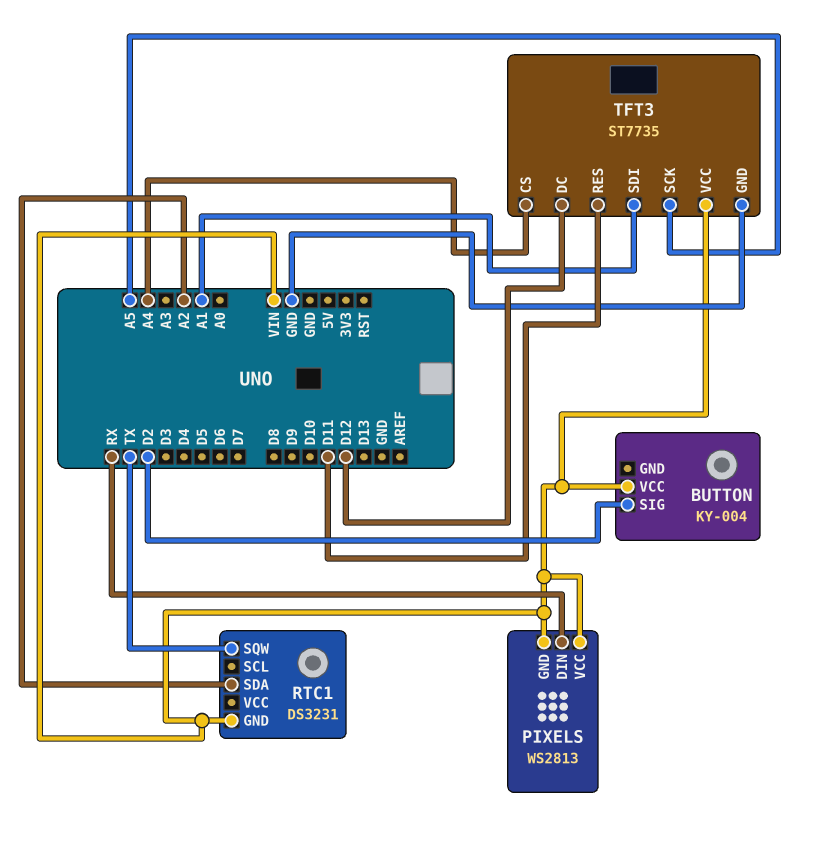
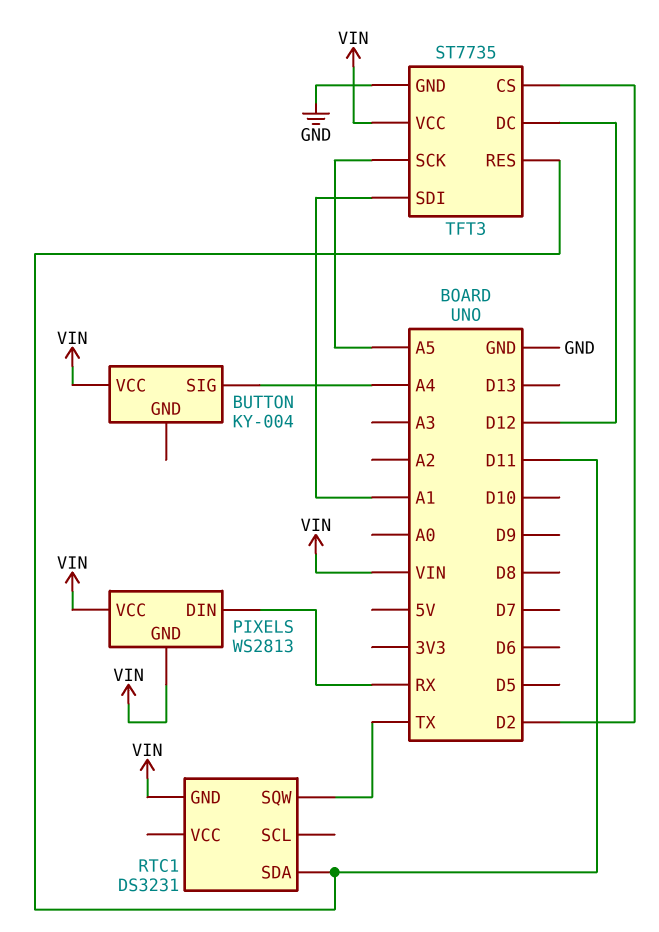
BUTTON pin SIG: D2 -> A4
RTC1 pin SDA: A2 -> D11
TFT3 pin CS: A4 -> D2

